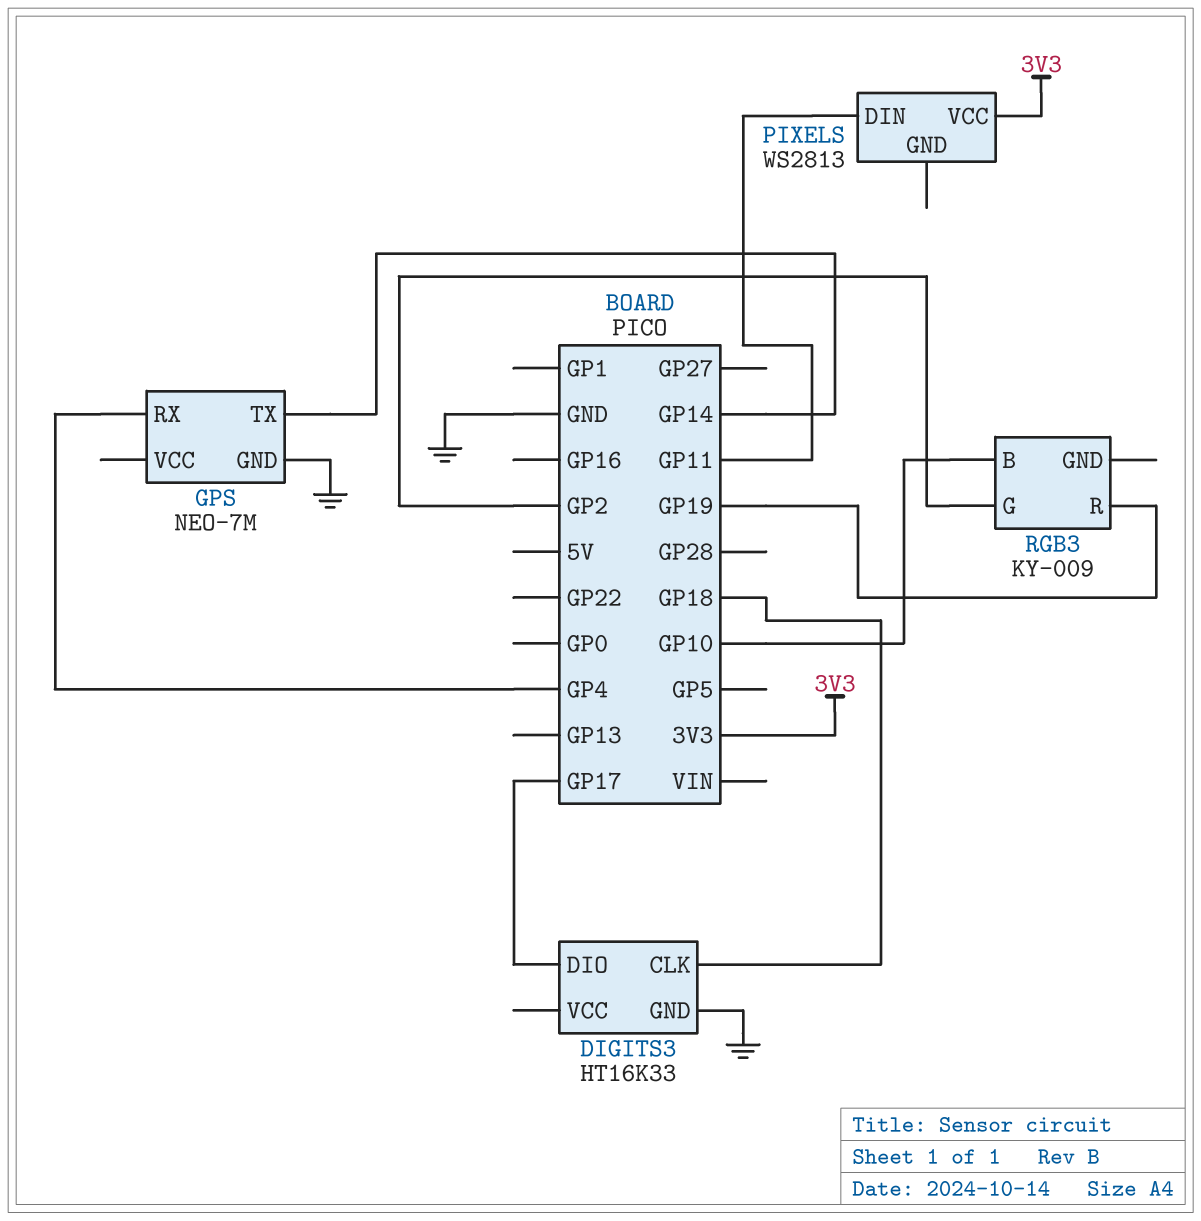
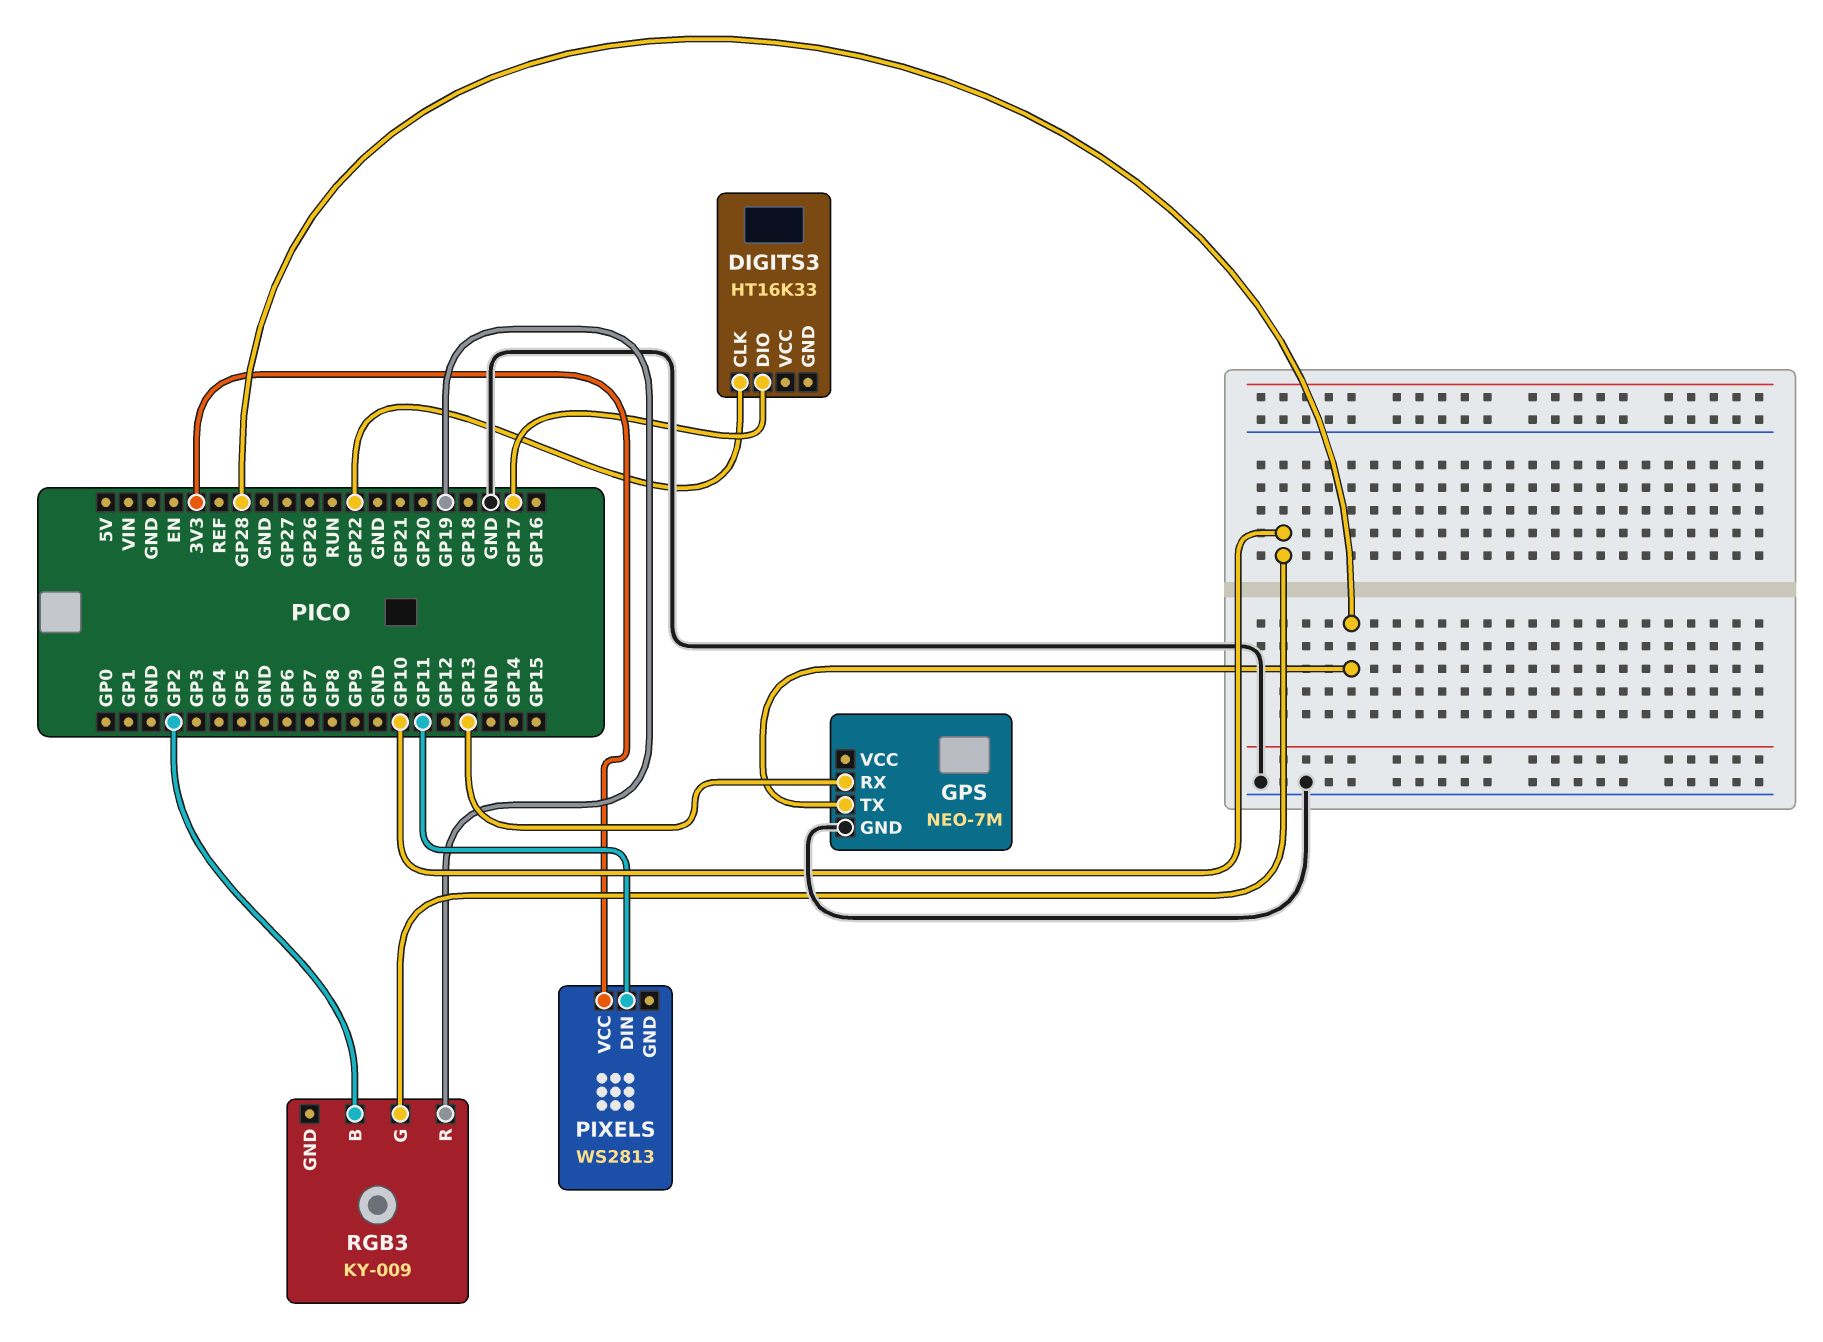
DIGITS3 pin CLK: GP18 -> GP22
DIGITS3 pin GND: GND -> none
GPS pin RX: GP4 -> GP13
GPS pin TX: GP14 -> GP28
RGB3 pin B: GP10 -> GP2
RGB3 pin G: GP2 -> GP10

